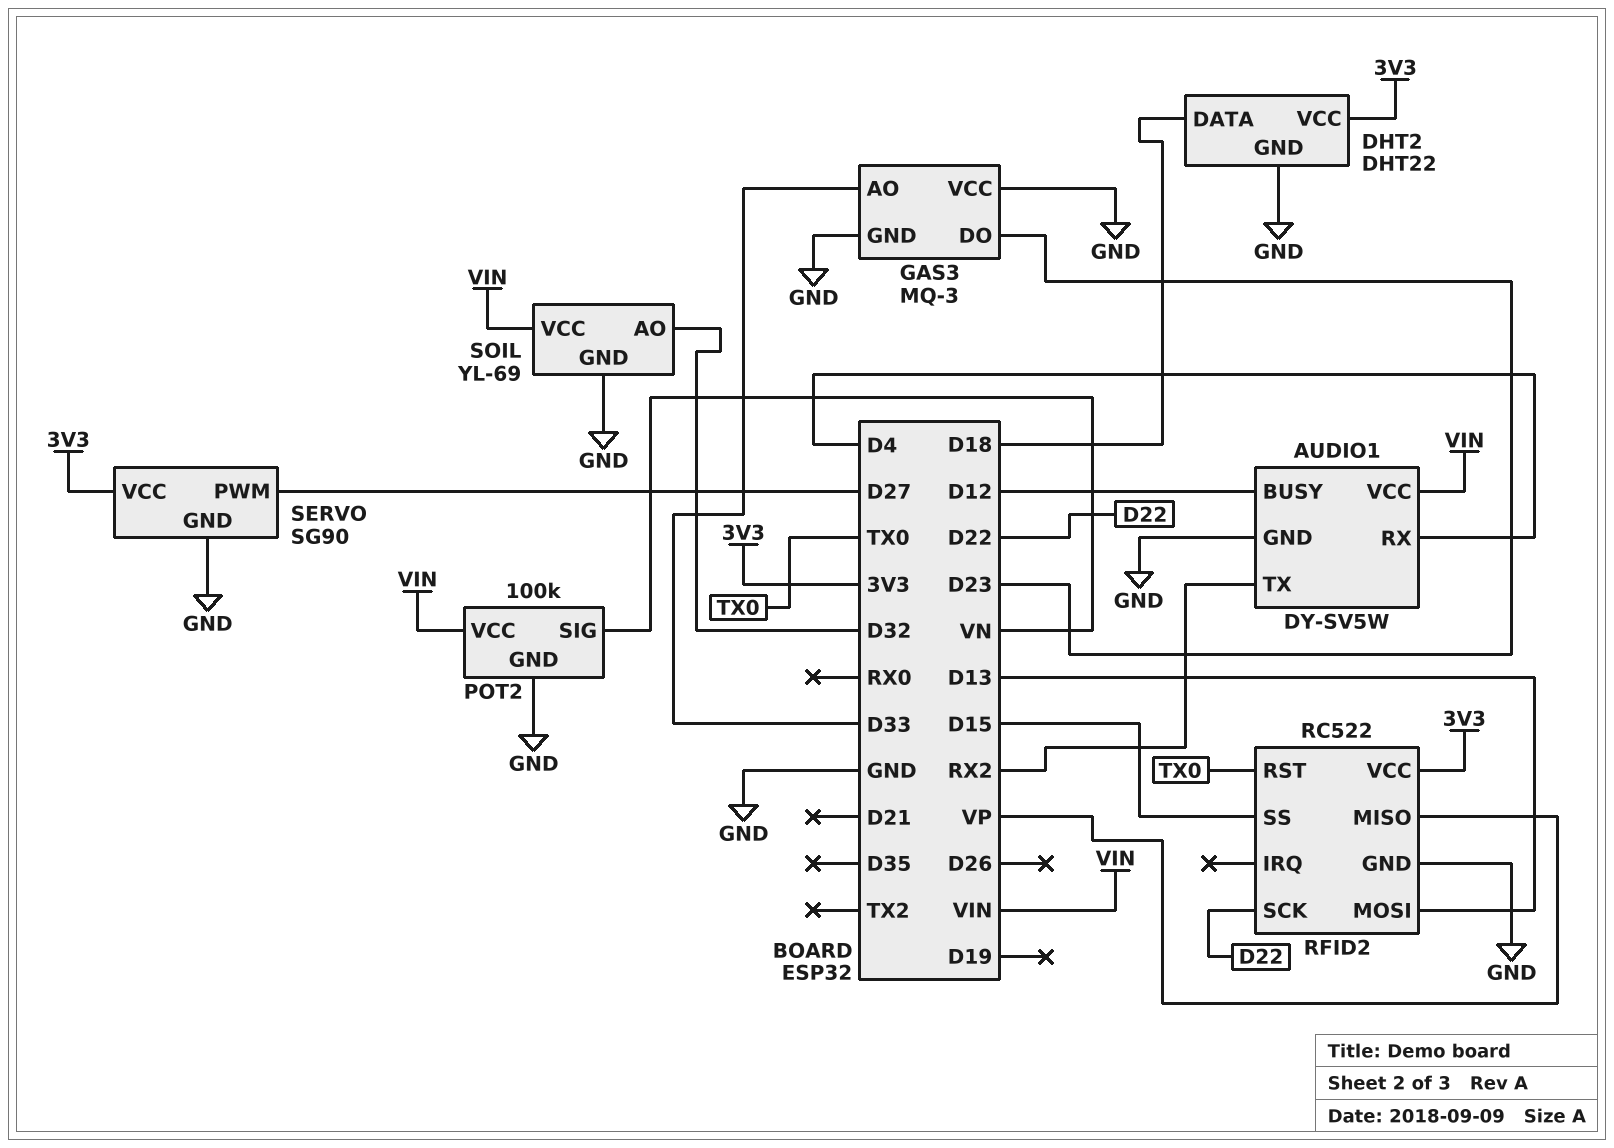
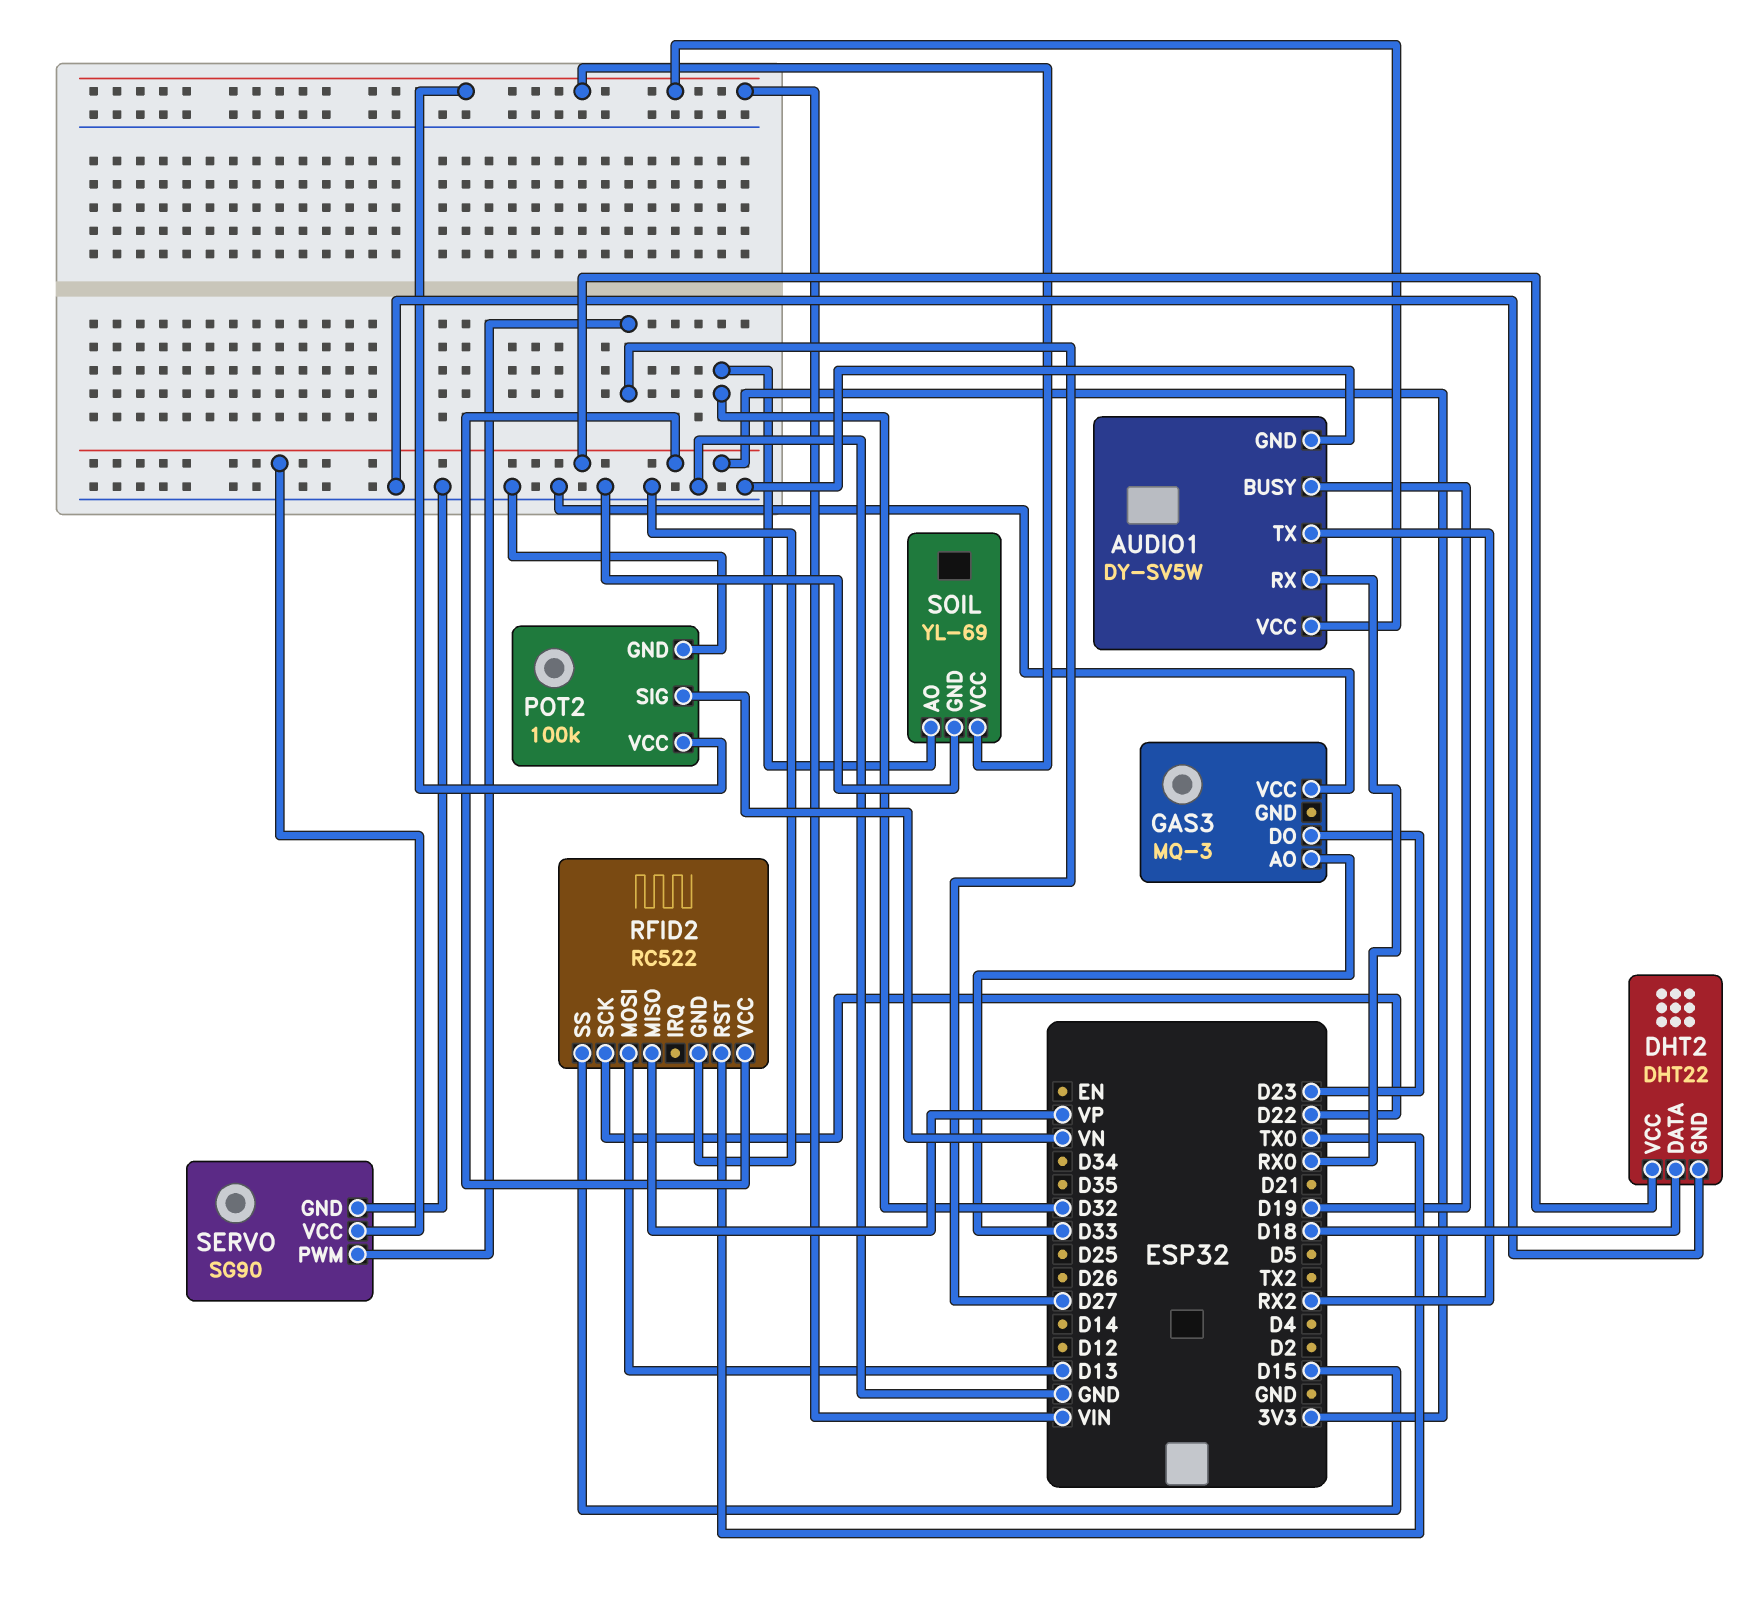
AUDIO1 pin BUSY: D12 -> D19
AUDIO1 pin RX: D4 -> RX0
GAS3 pin GND: GND -> none

